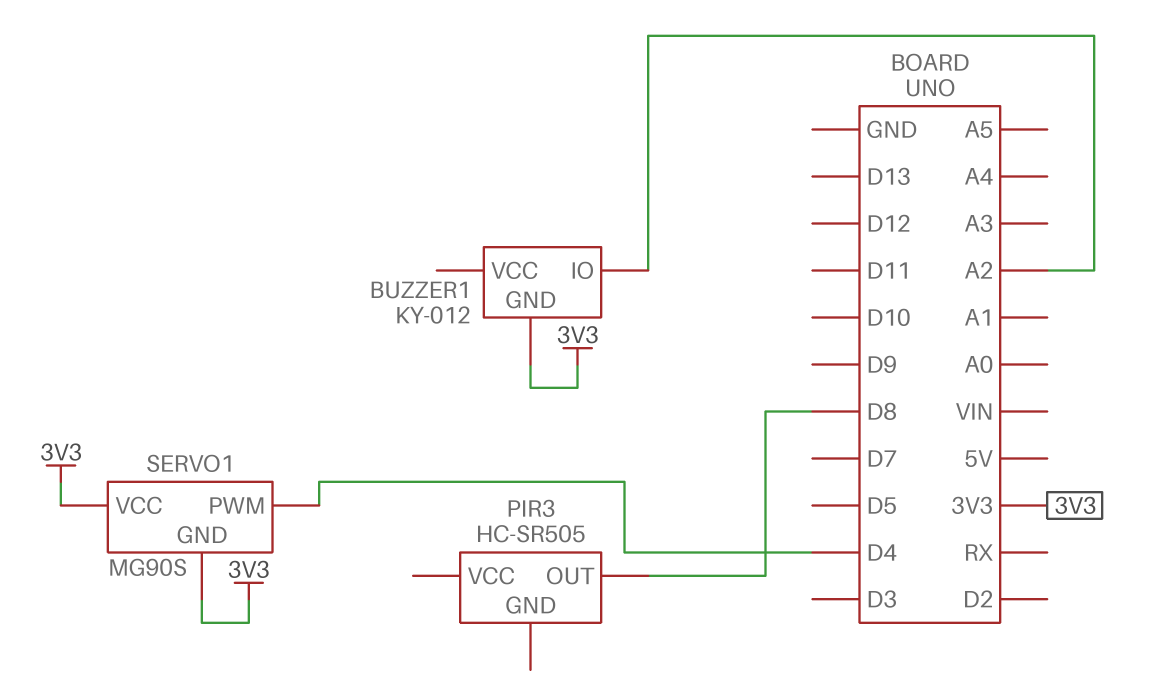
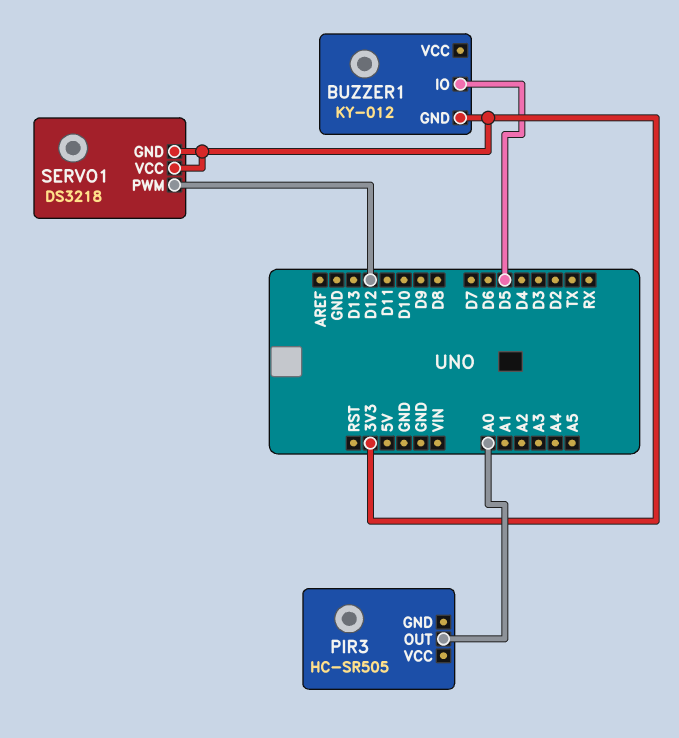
BUZZER1 pin IO: A2 -> D5
PIR3 pin OUT: D8 -> A0
SERVO1: MG90S -> DS3218
SERVO1 pin PWM: D4 -> D12

